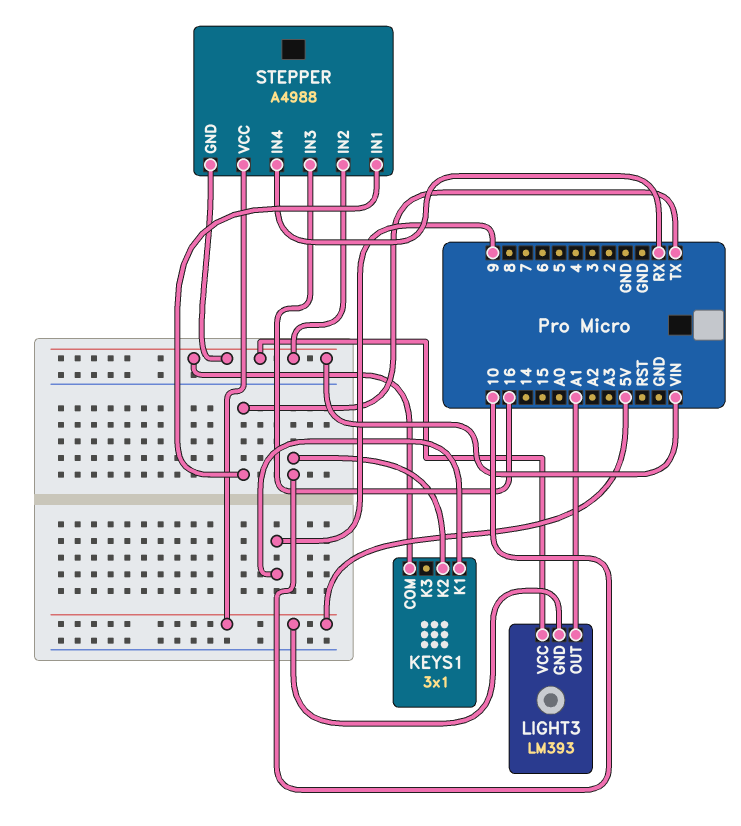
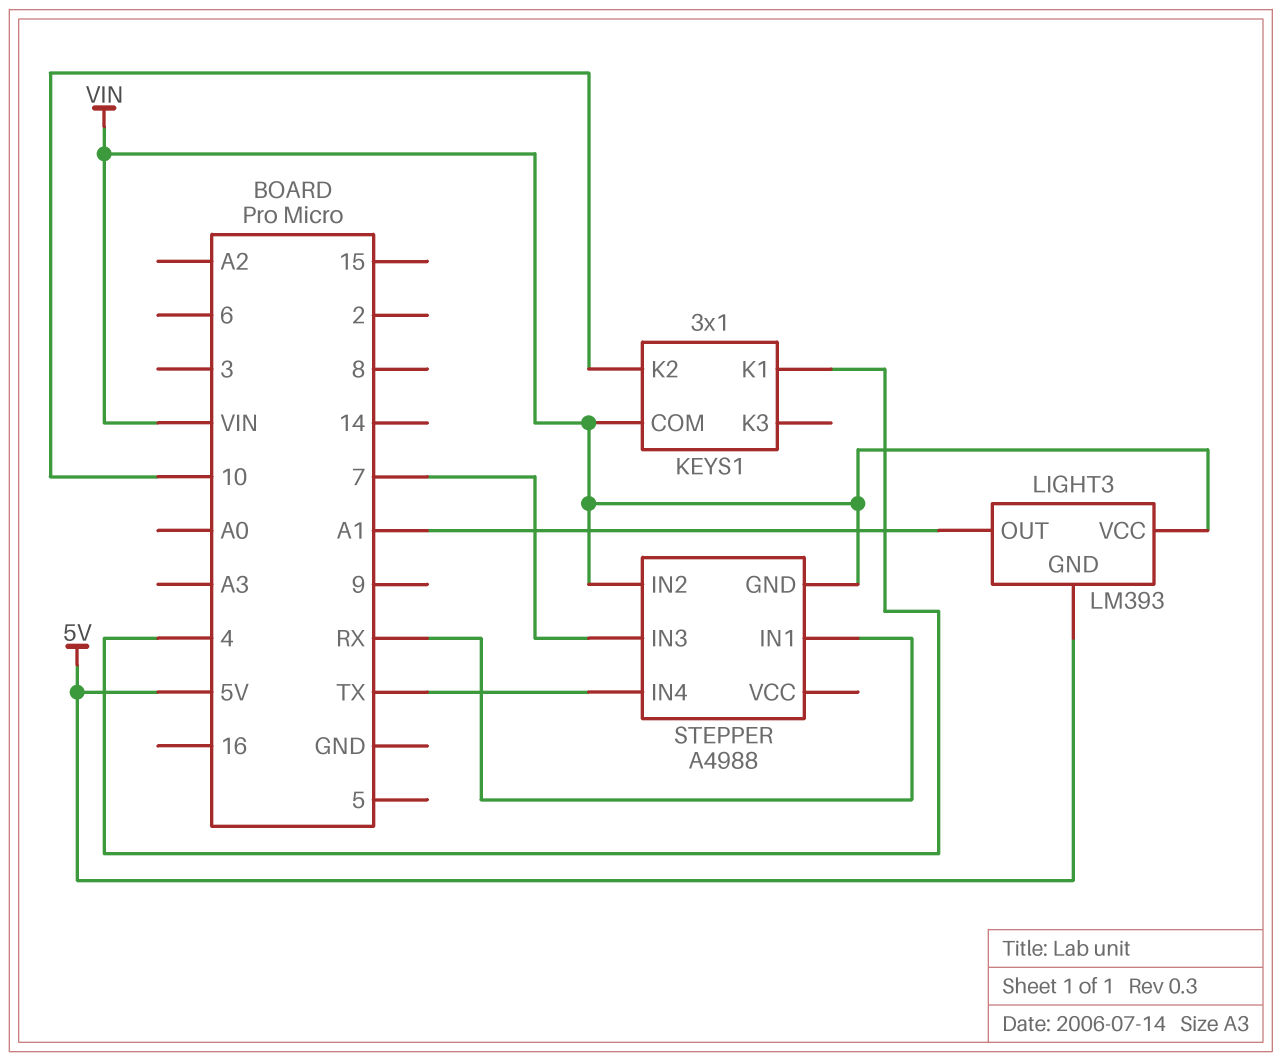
KEYS1 pin K1: 9 -> 4
STEPPER pin IN1: TX -> RX
STEPPER pin IN3: 16 -> 7
STEPPER pin IN4: RX -> TX
STEPPER pin VCC: 5V -> none

